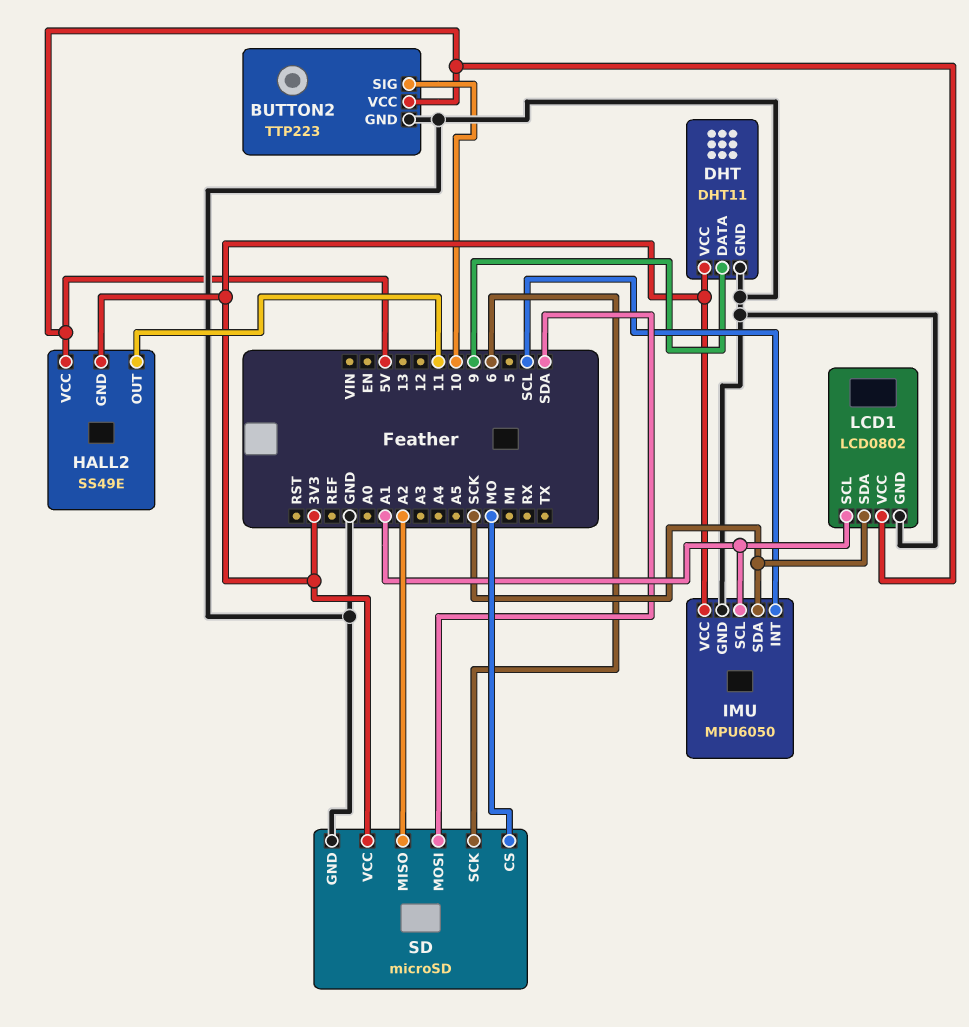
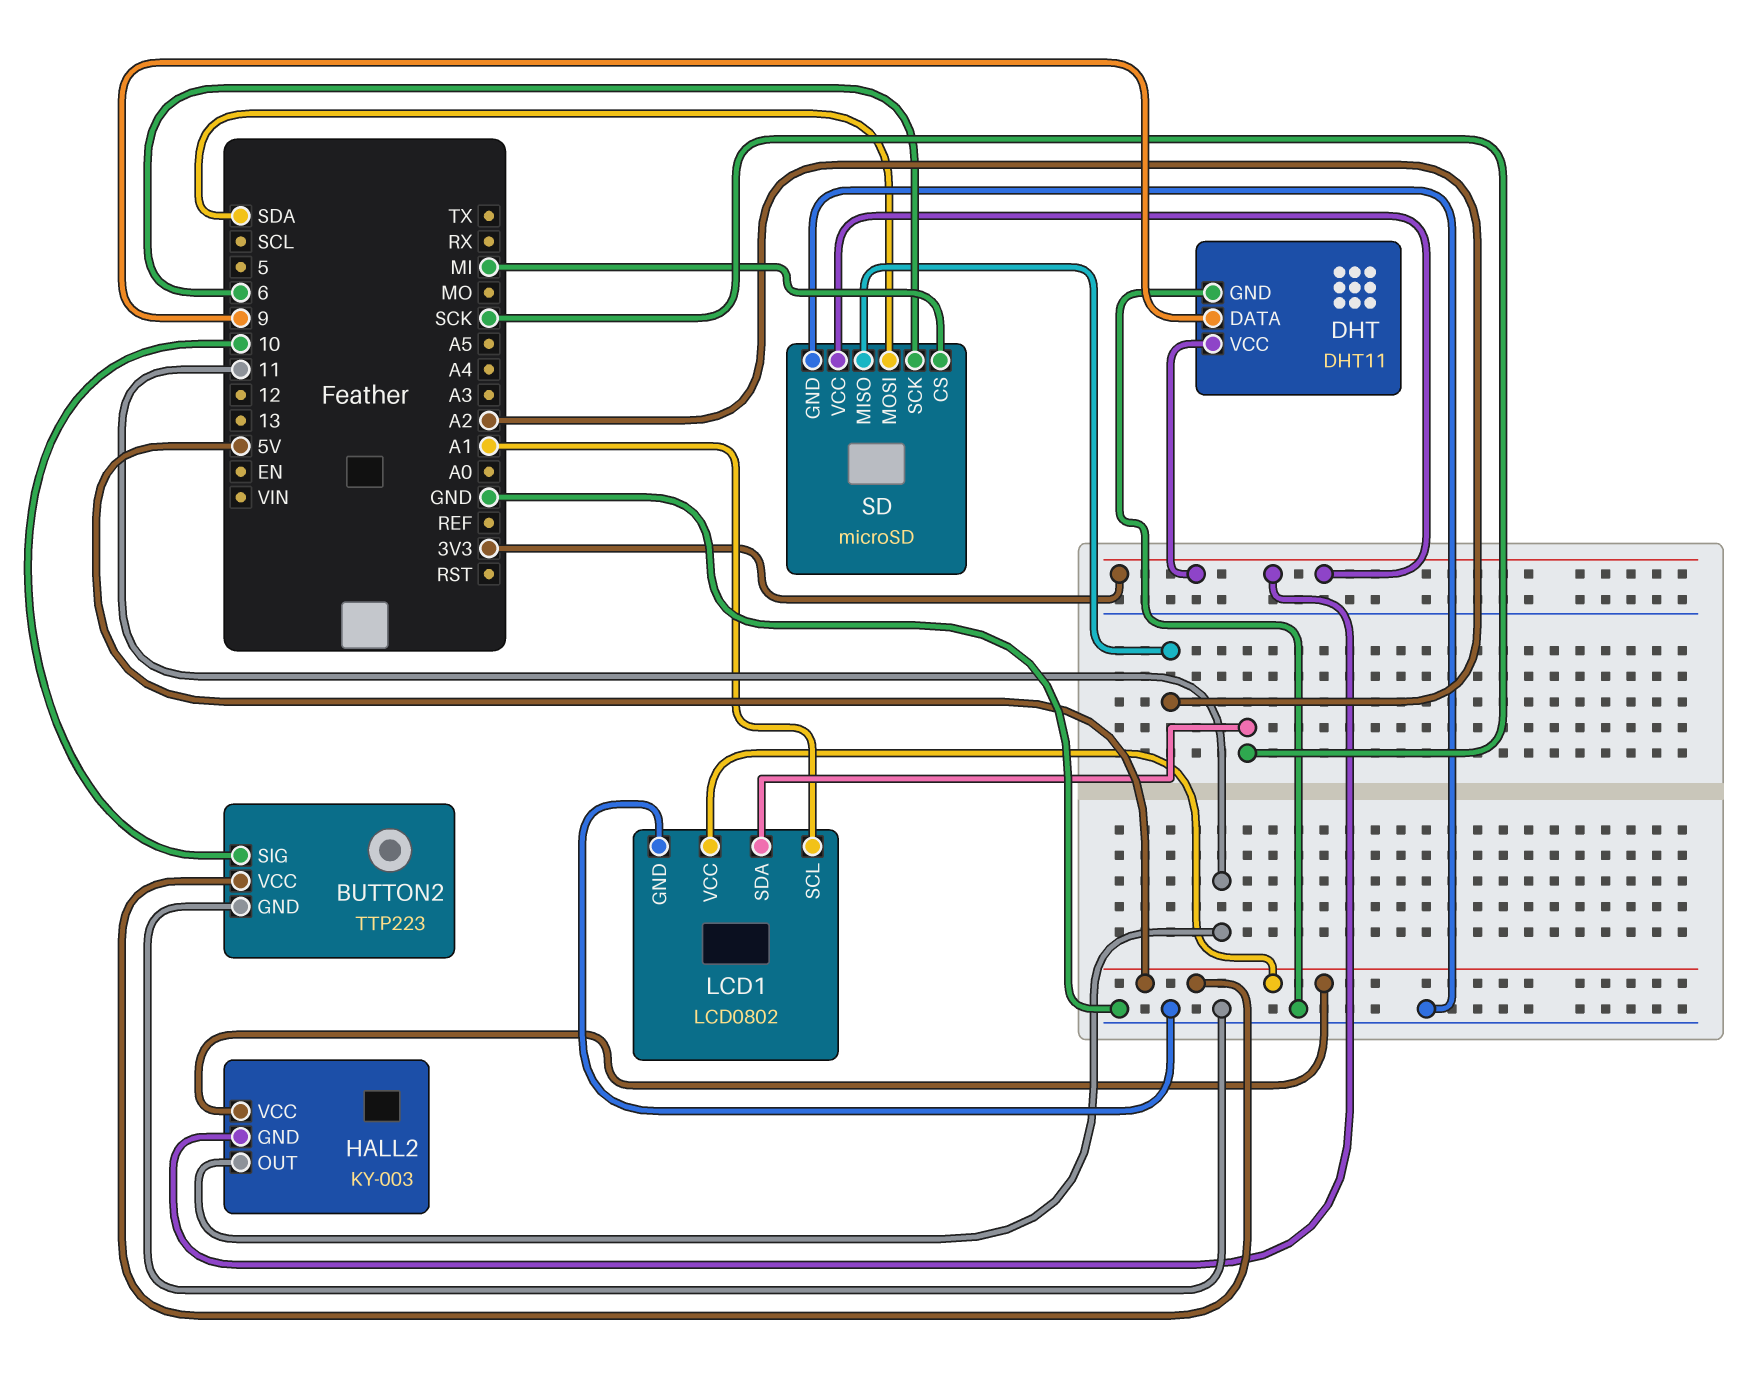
HALL2: SS49E -> KY-003
IMU: MPU6050 -> none
IMU pin GND: GND -> none
IMU pin INT: SCL -> none
IMU pin SCL: A1 -> none
IMU pin SDA: SCK -> none
IMU pin VCC: 3V3 -> none
SD pin CS: MO -> MI

